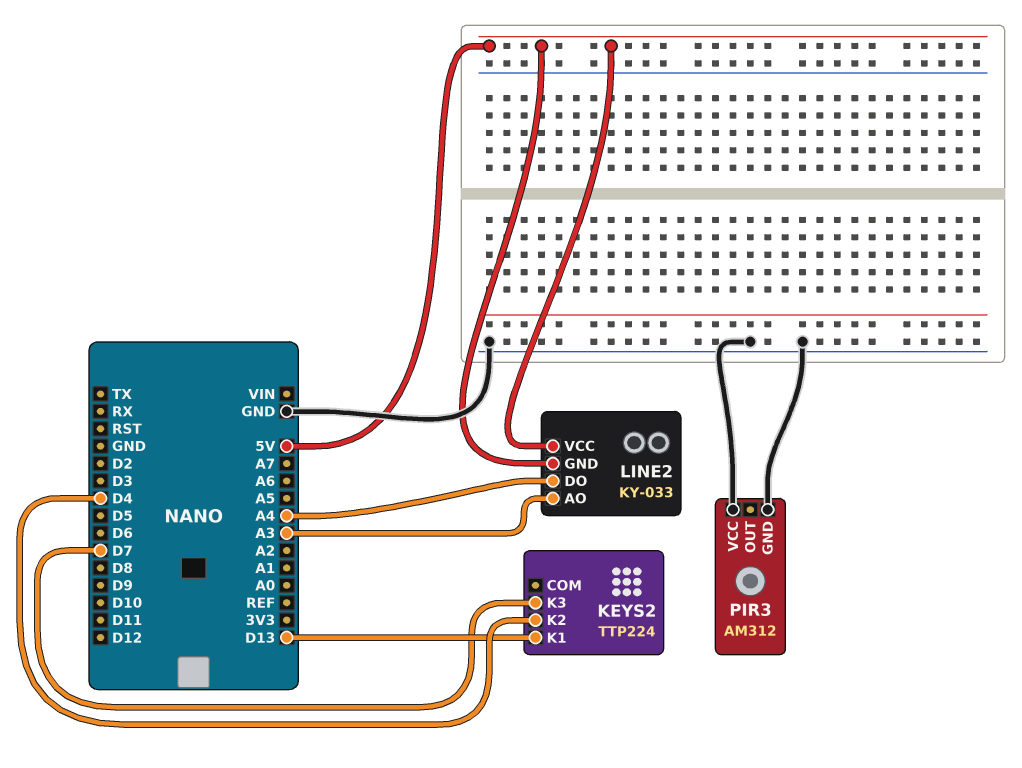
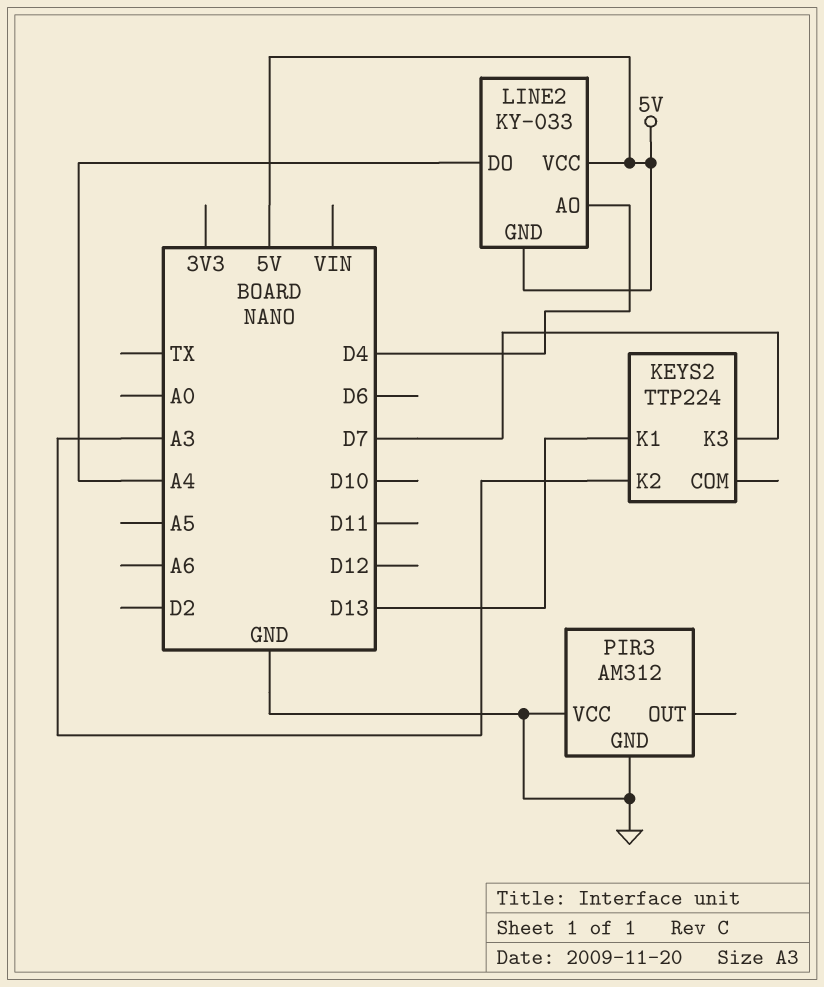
KEYS2 pin K2: D4 -> A3
LINE2 pin AO: A3 -> D4

